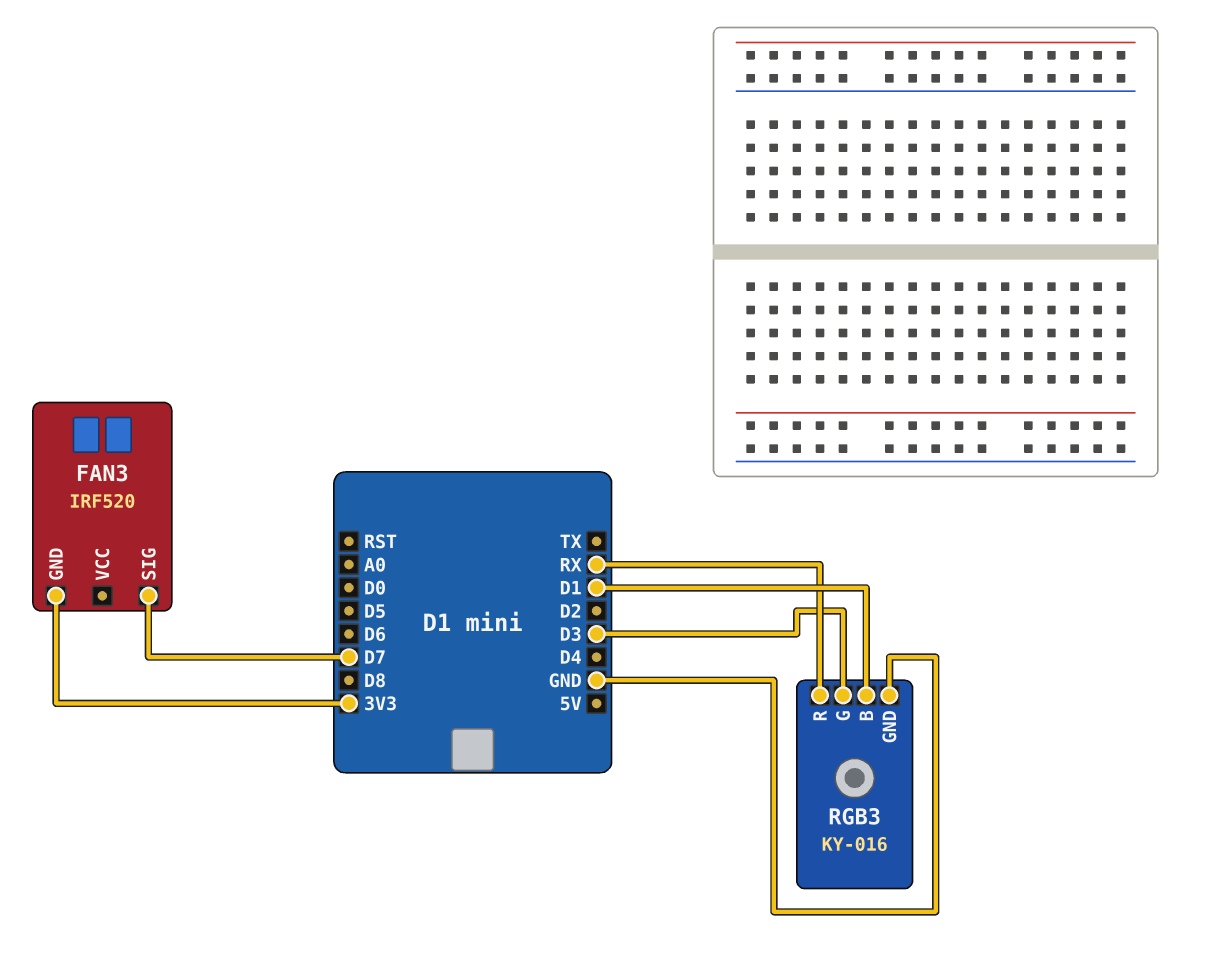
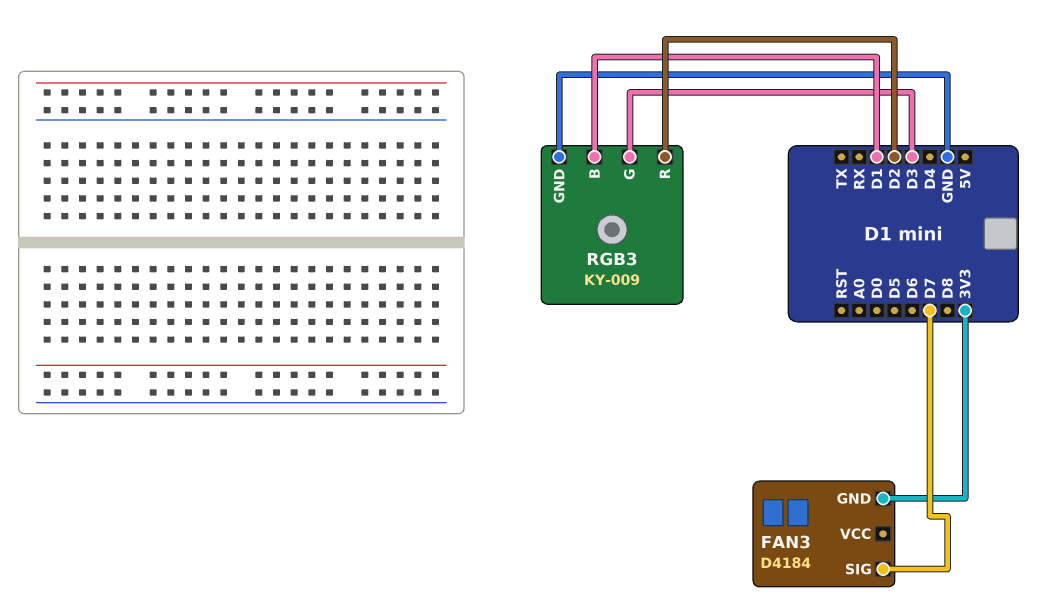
FAN3: IRF520 -> D4184
RGB3: KY-016 -> KY-009
RGB3 pin R: RX -> D2

